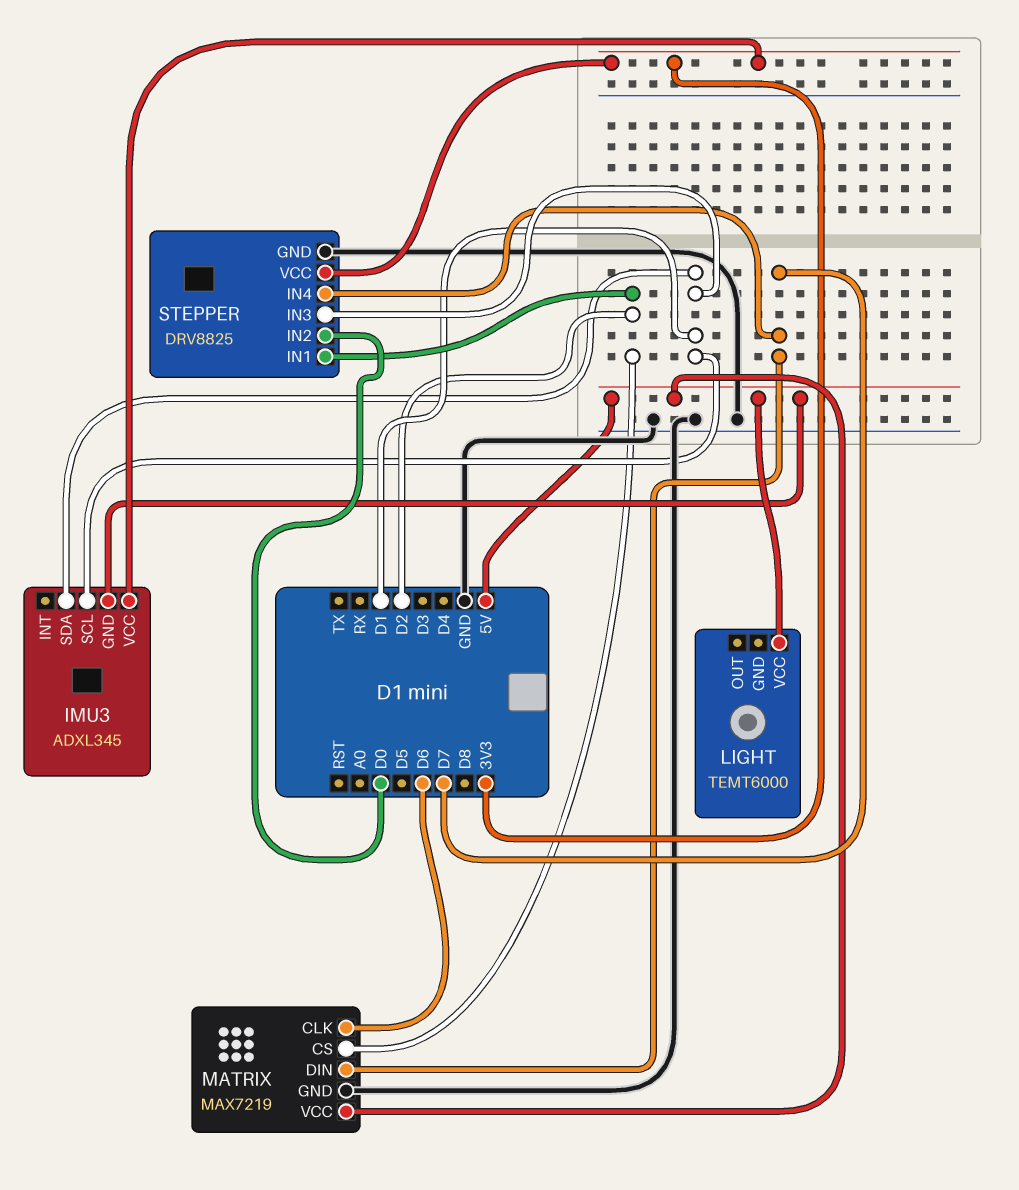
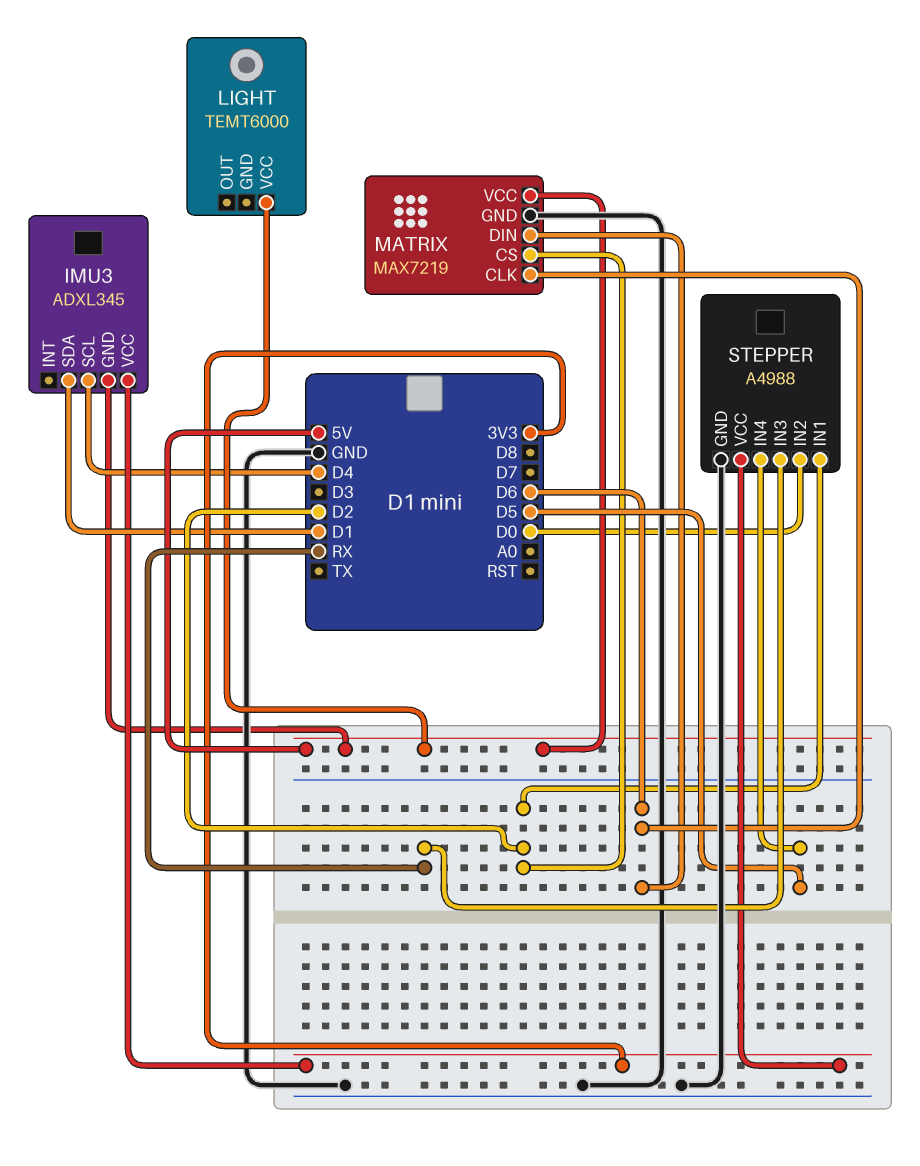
IMU3 pin SCL: D1 -> D4
MATRIX pin DIN: D7 -> D6
STEPPER: DRV8825 -> A4988
STEPPER pin IN3: D1 -> RX
STEPPER pin IN4: D7 -> D5

